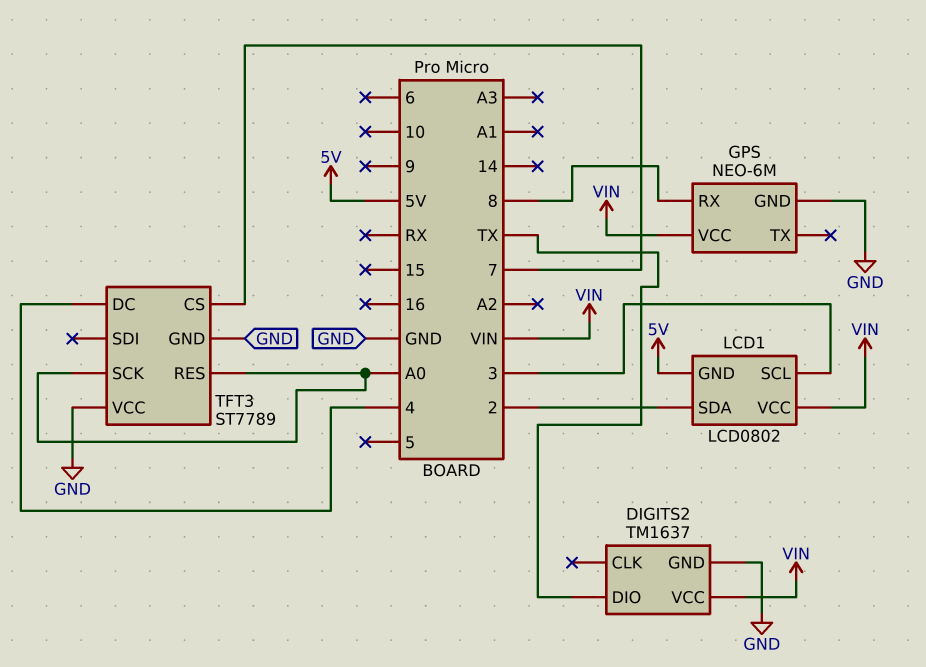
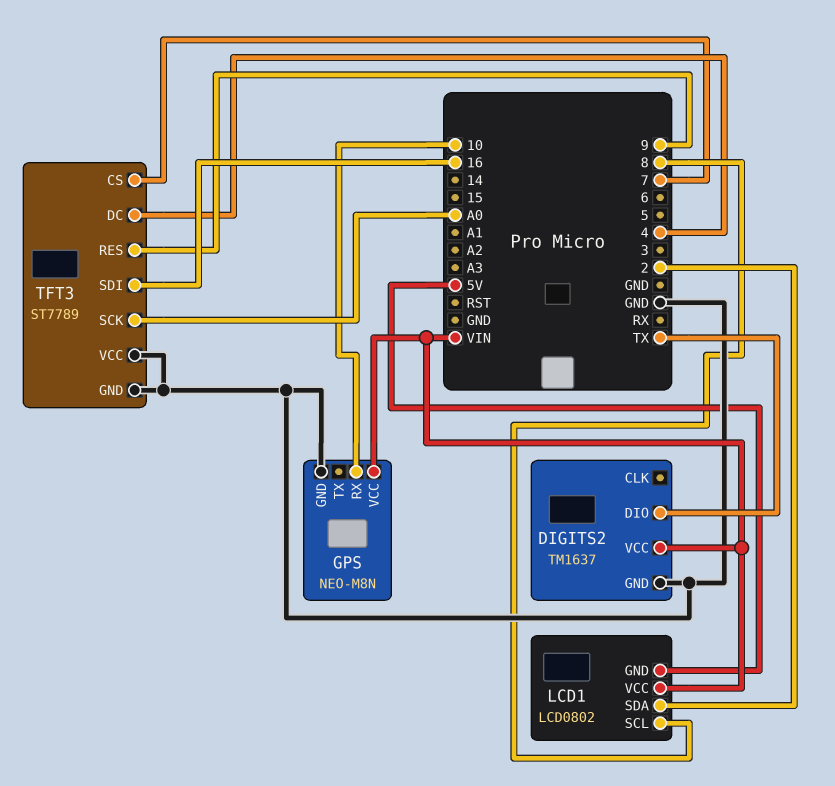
GPS: NEO-6M -> NEO-M8N
GPS pin RX: 8 -> 10
LCD1 pin SCL: 3 -> 8
TFT3 pin RES: A0 -> 9
TFT3 pin SDI: none -> 16

